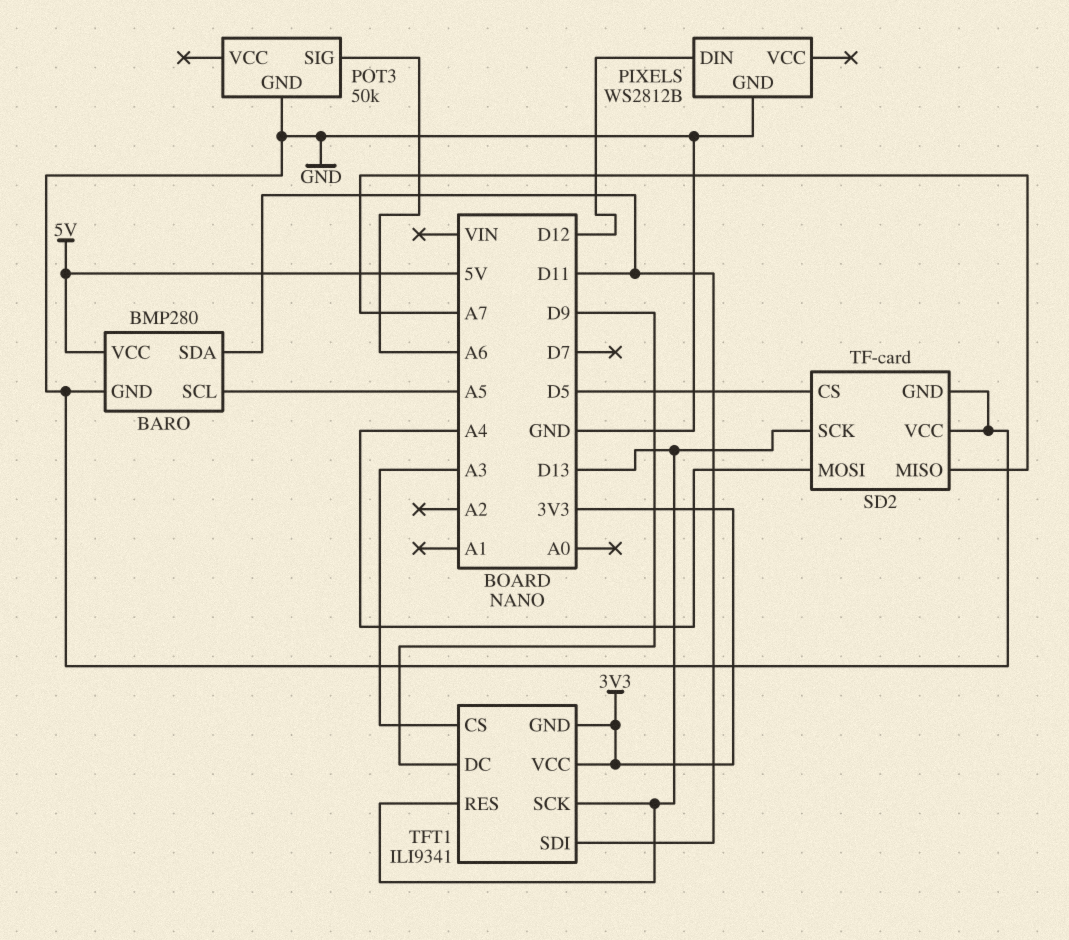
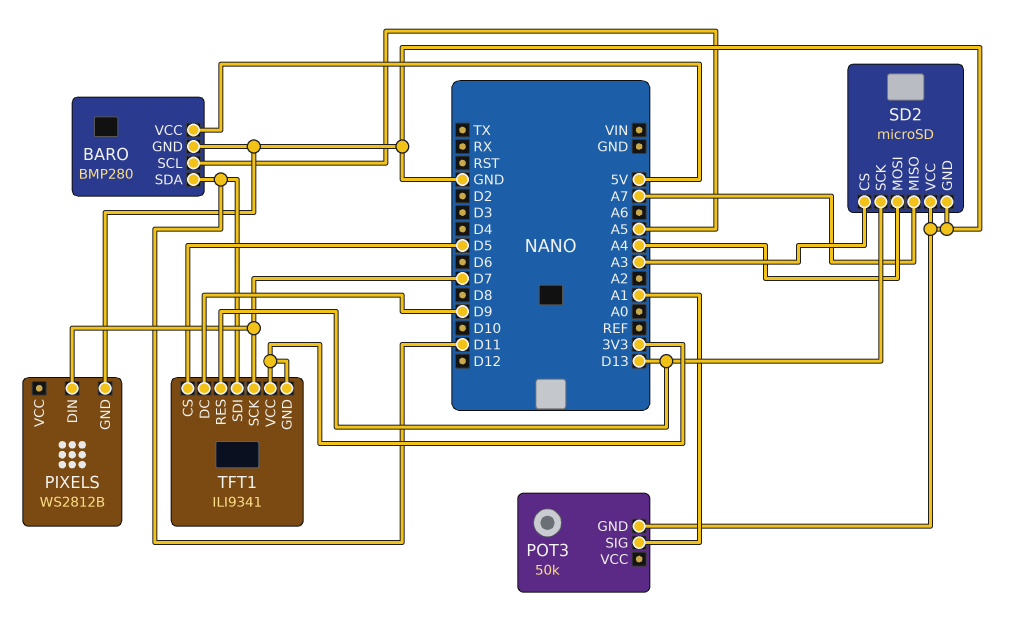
PIXELS pin DIN: D12 -> D7
POT3 pin SIG: A6 -> A1
SD2: TF-card -> microSD
SD2 pin CS: D5 -> A3
TFT1 pin CS: A3 -> D5
TFT1 pin SCK: D13 -> D7

